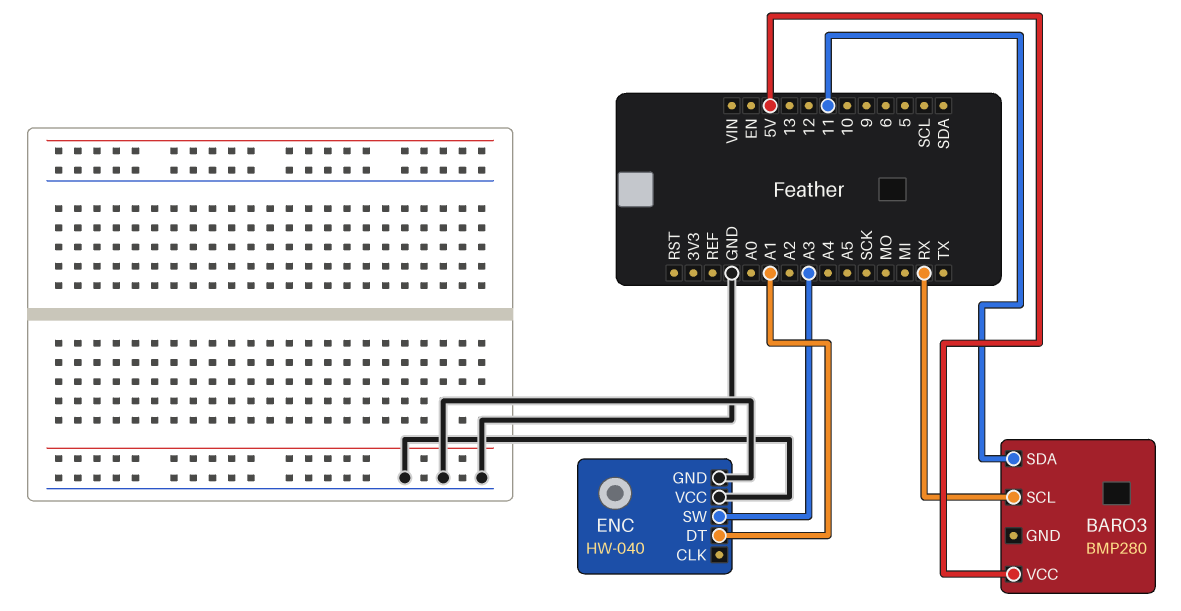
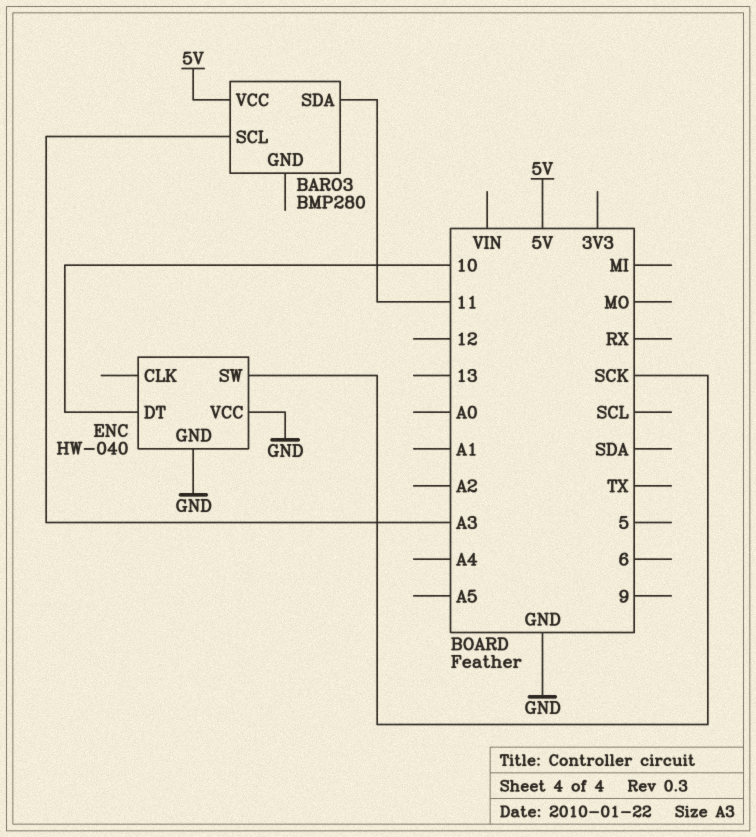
BARO3 pin SCL: RX -> A3
ENC pin DT: A1 -> 10
ENC pin SW: A3 -> SCK

